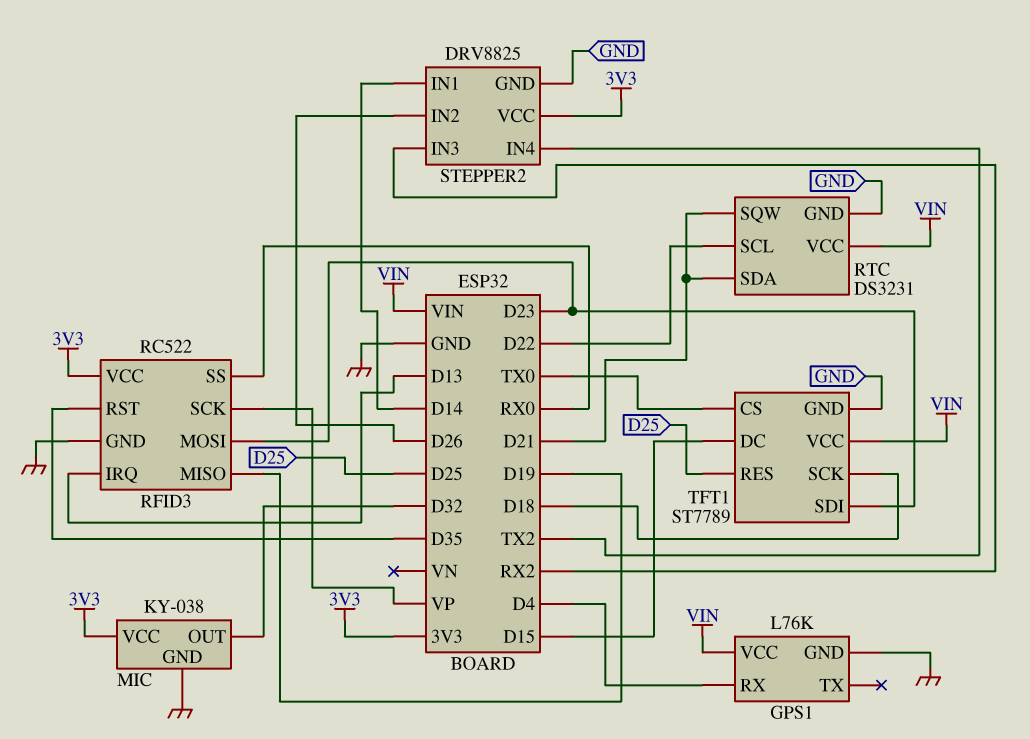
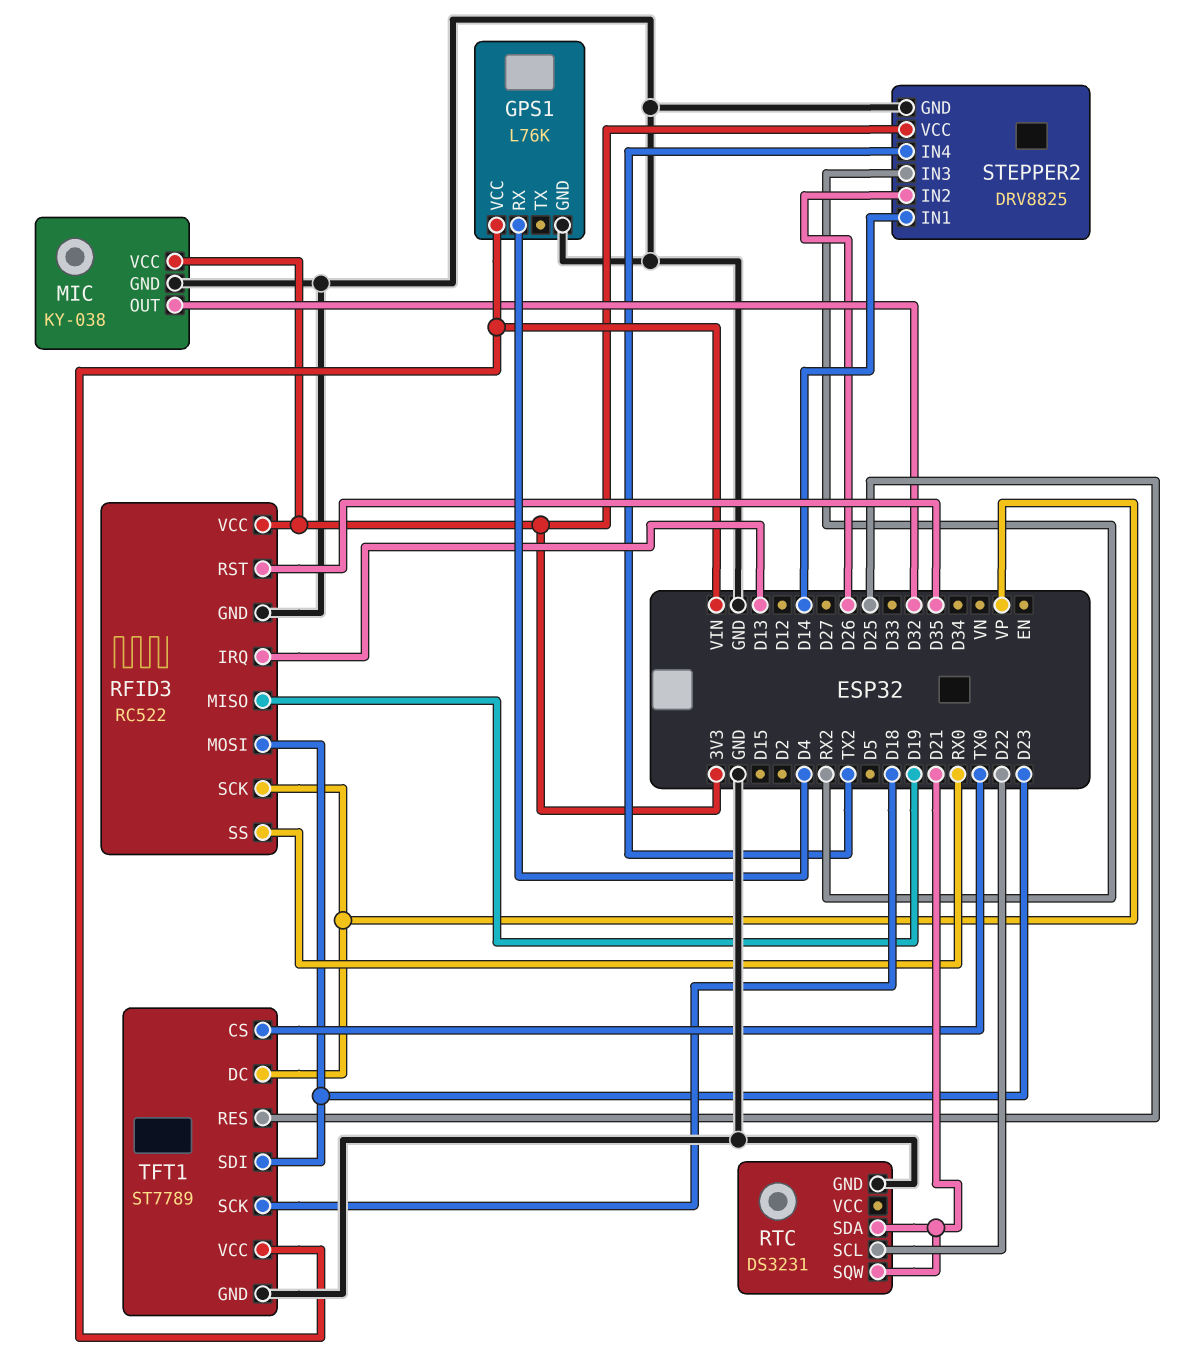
RTC pin VCC: VIN -> none
TFT1 pin DC: D15 -> VP

